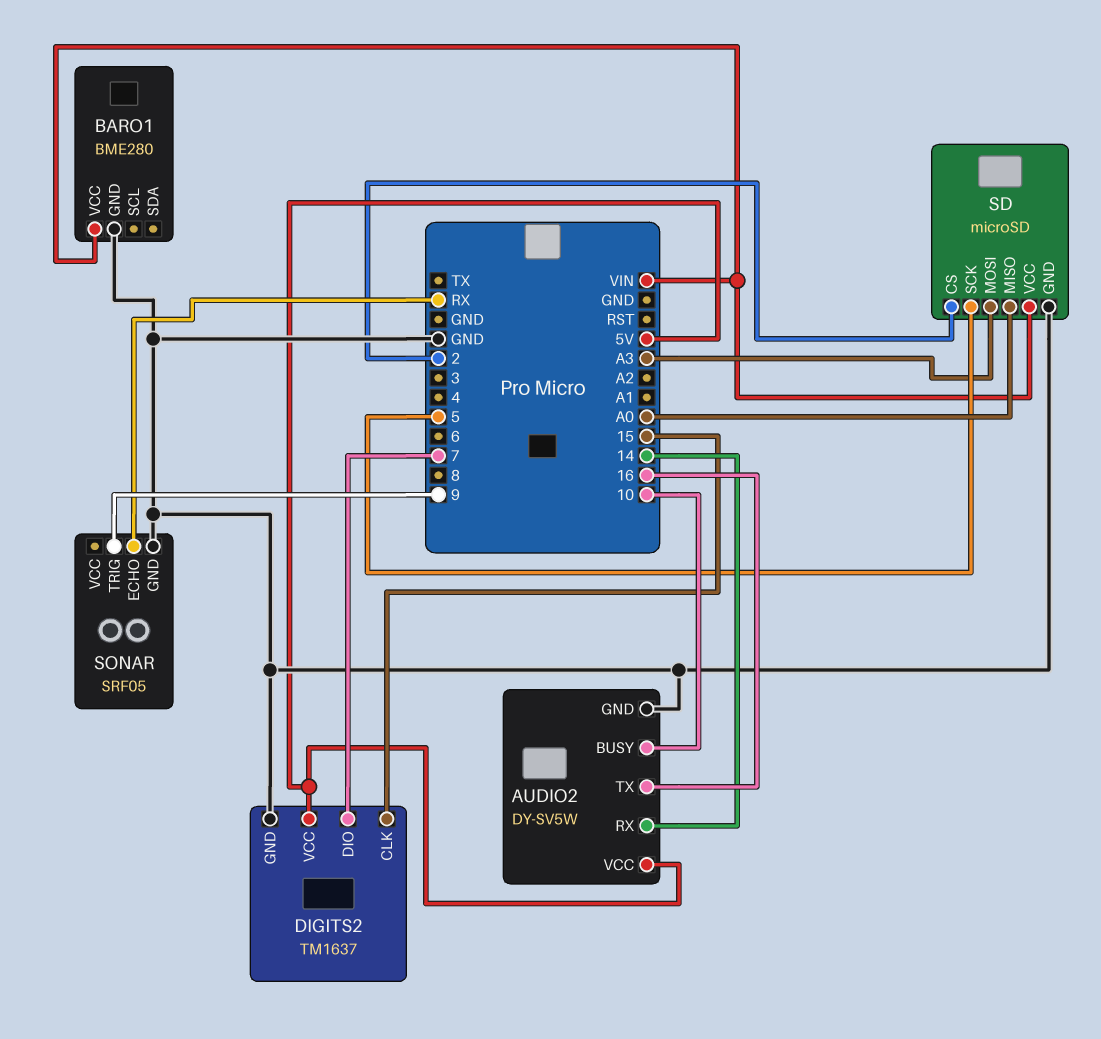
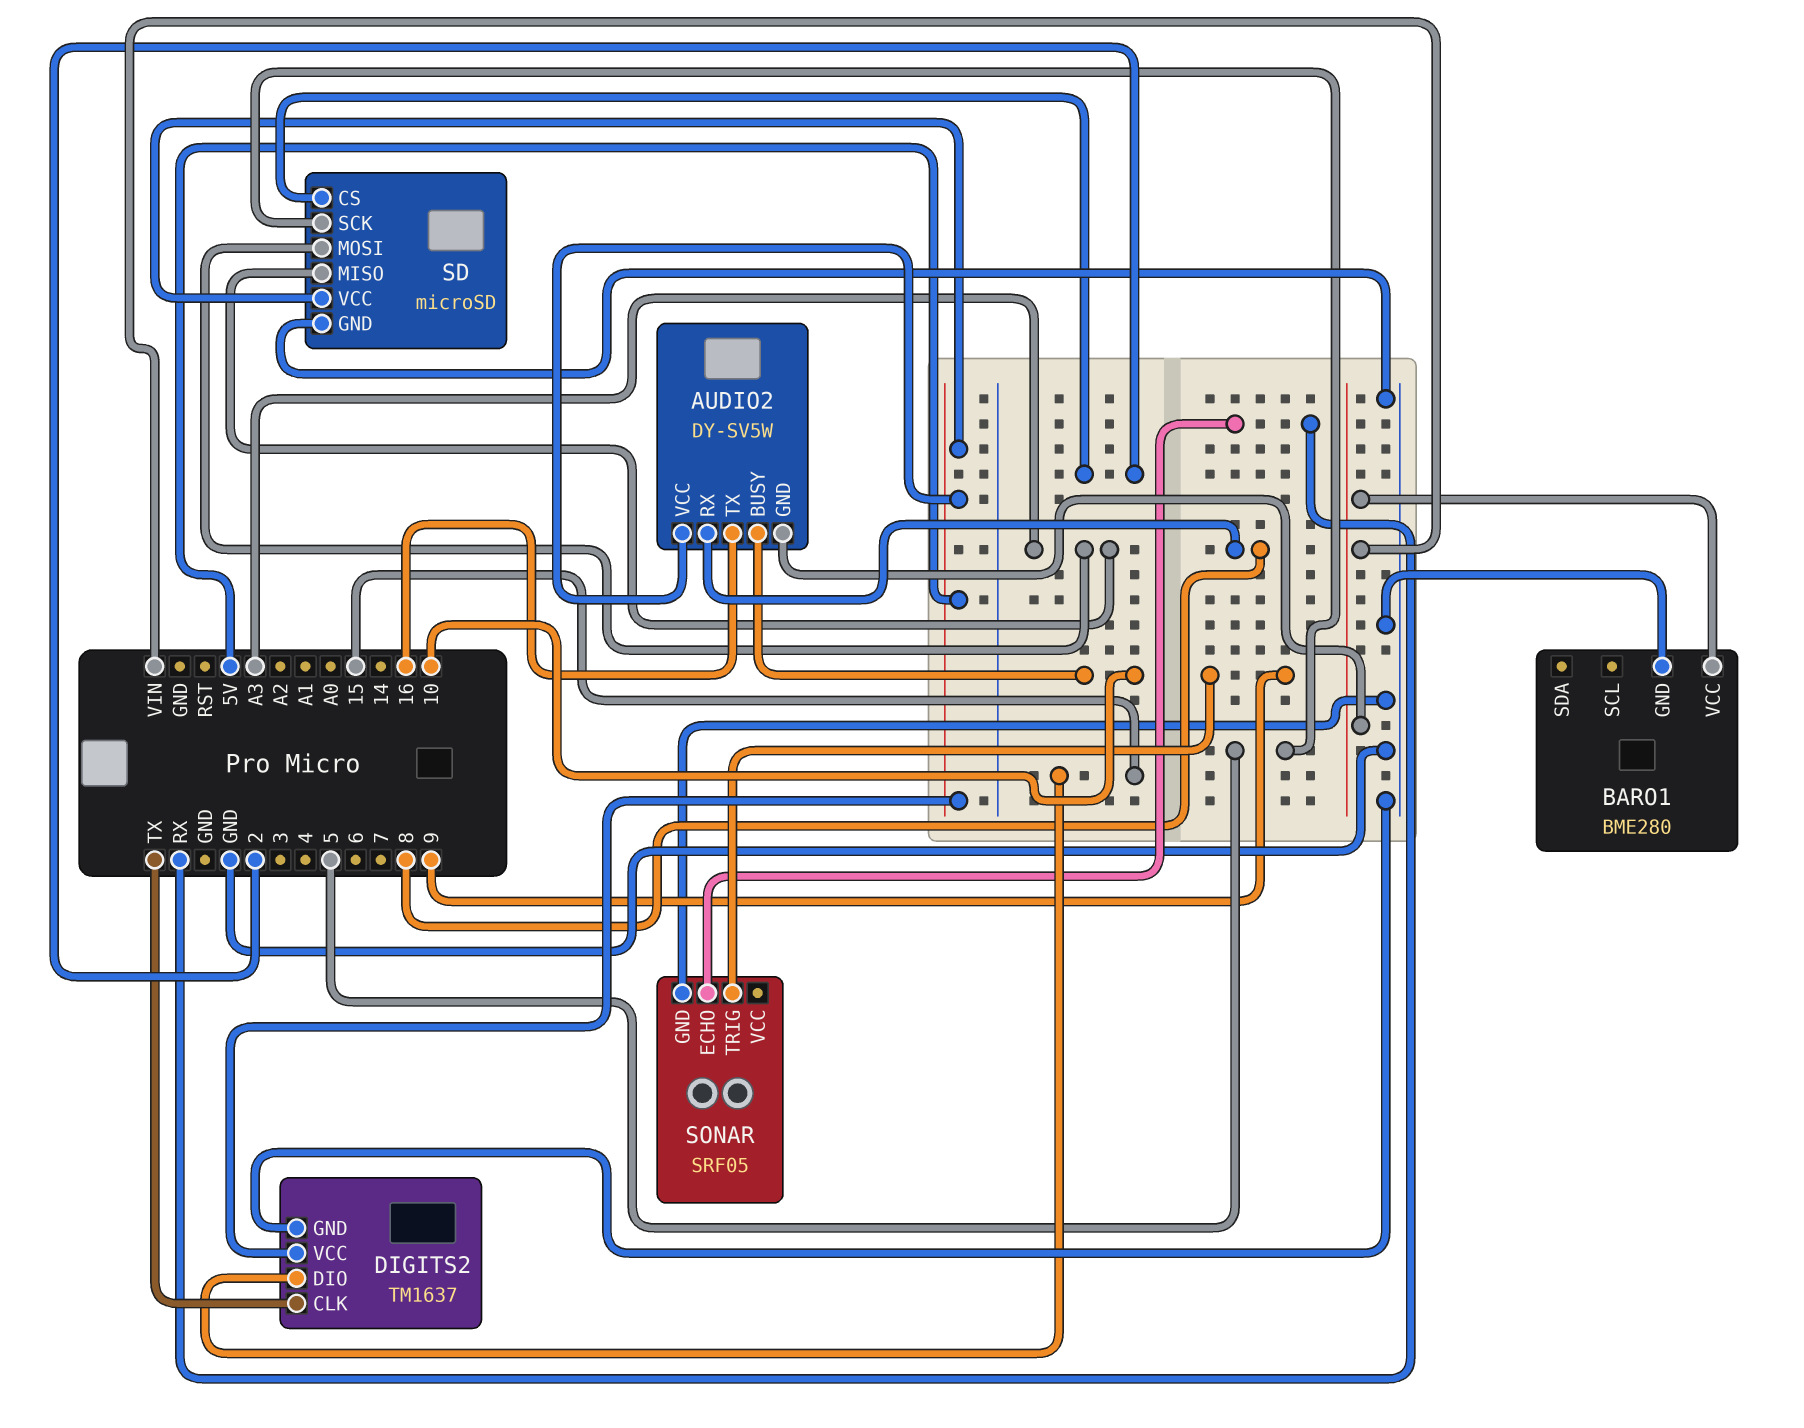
AUDIO2 pin GND: GND -> VIN
AUDIO2 pin RX: 14 -> 8
DIGITS2 pin CLK: 15 -> TX
DIGITS2 pin DIO: 7 -> 15
SD pin MISO: A0 -> A3
SD pin VCC: VIN -> 5V

